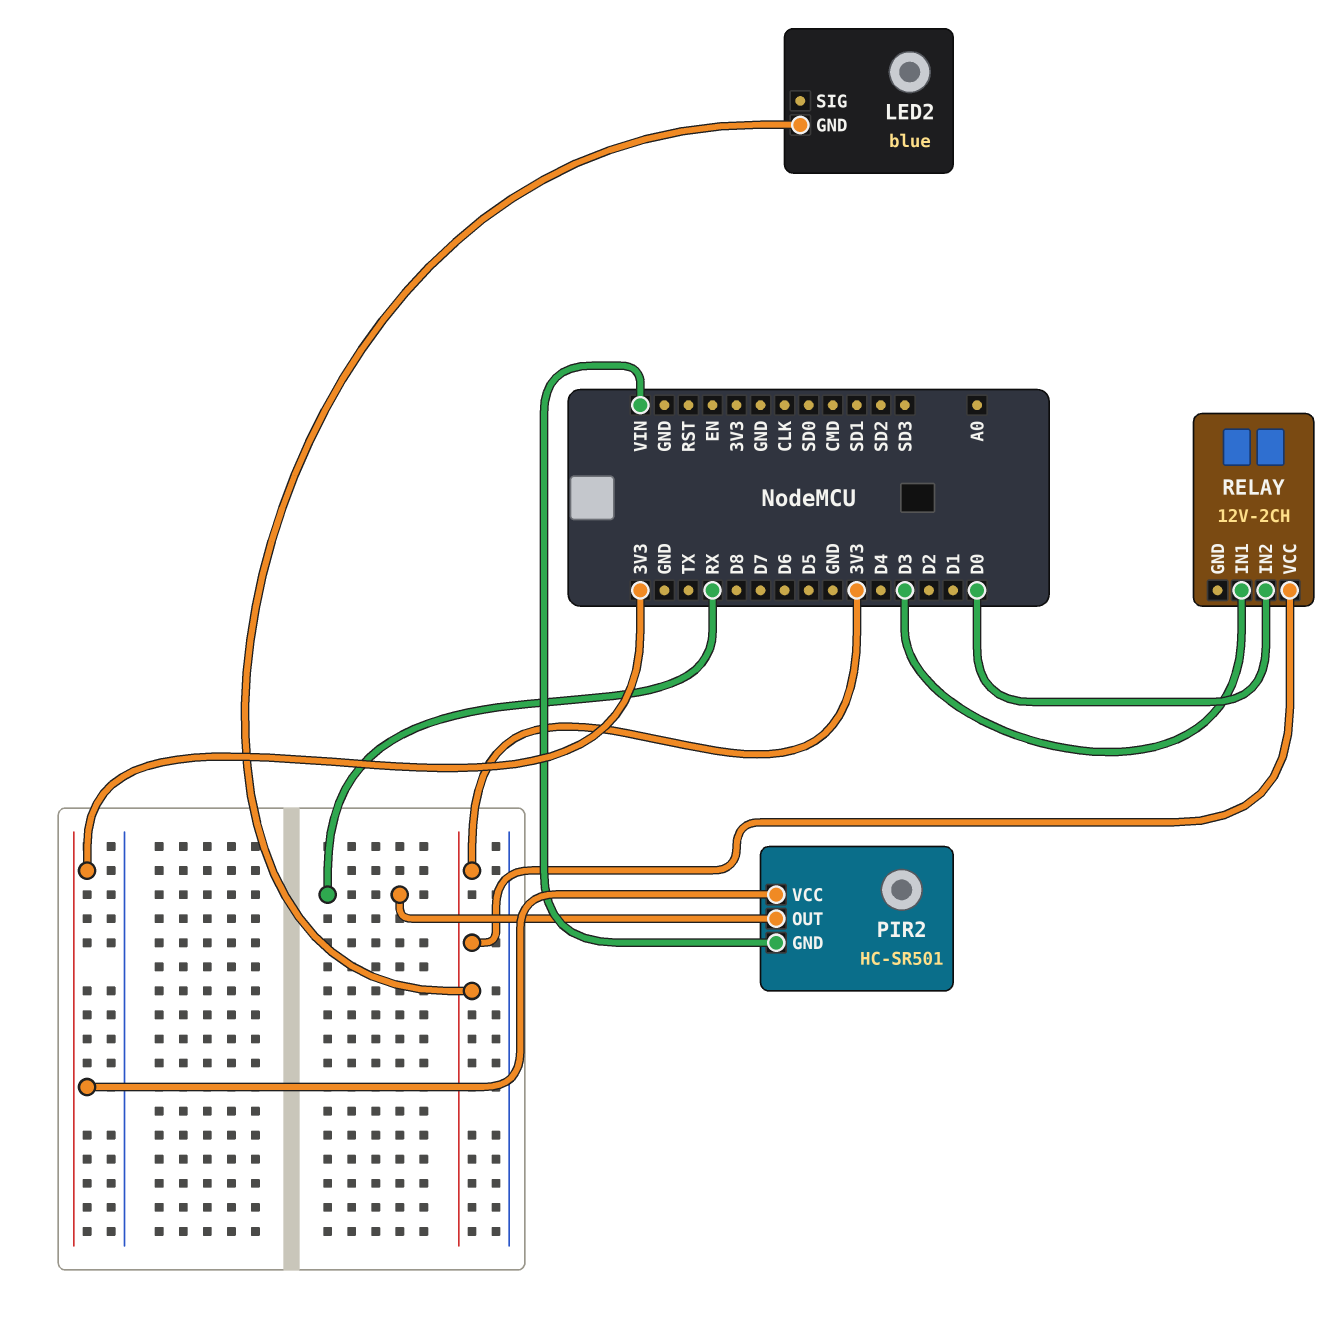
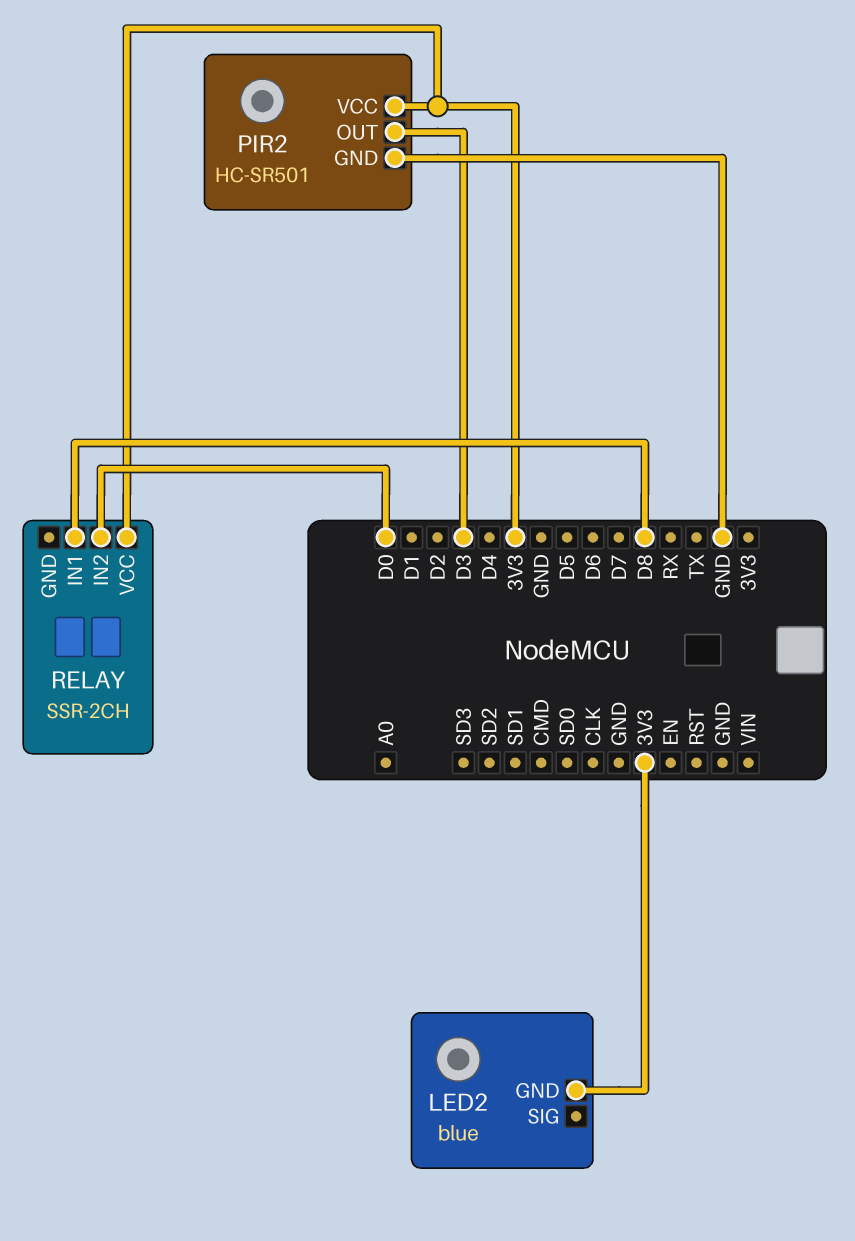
PIR2 pin GND: VIN -> GND
PIR2 pin OUT: RX -> D3
RELAY: 12V-2CH -> SSR-2CH
RELAY pin IN1: D3 -> D8

